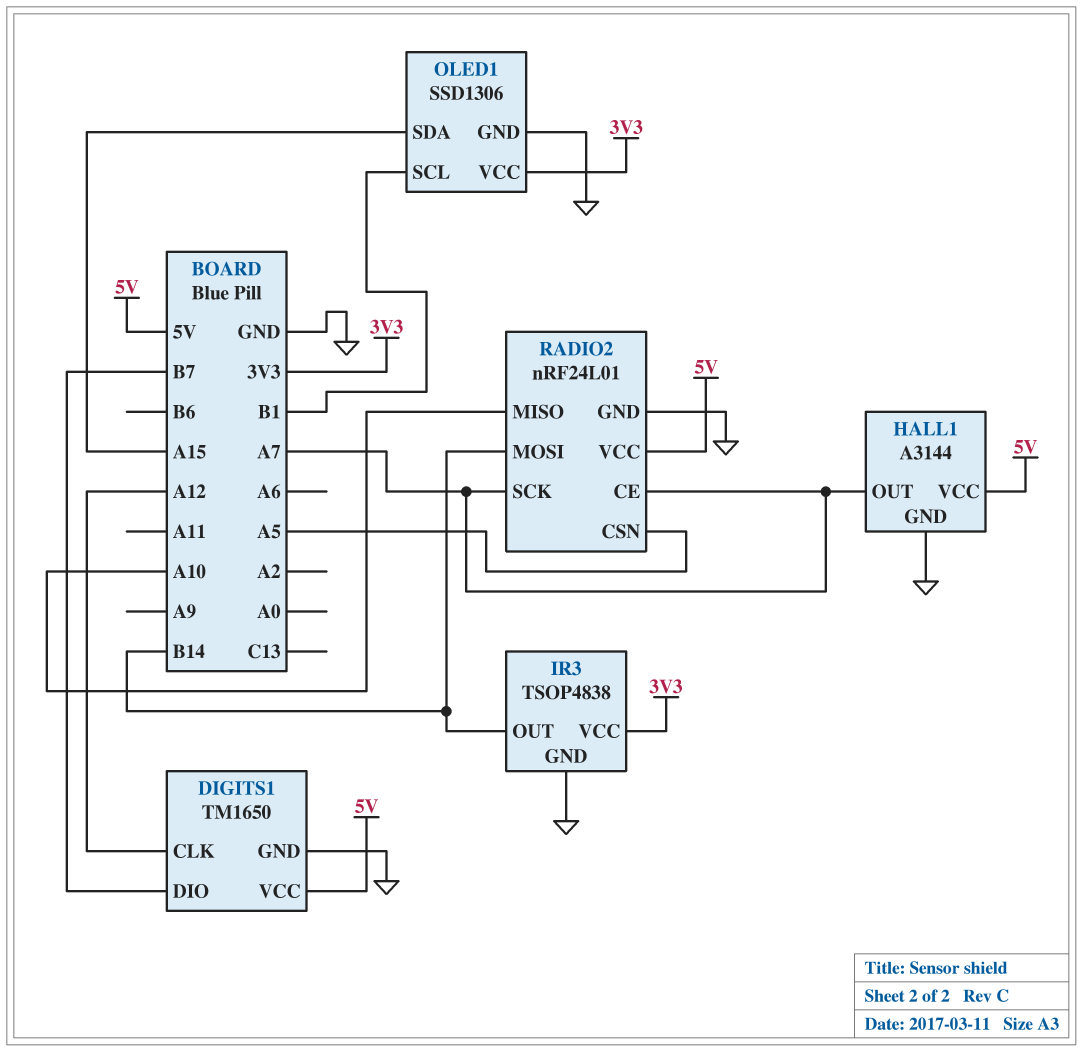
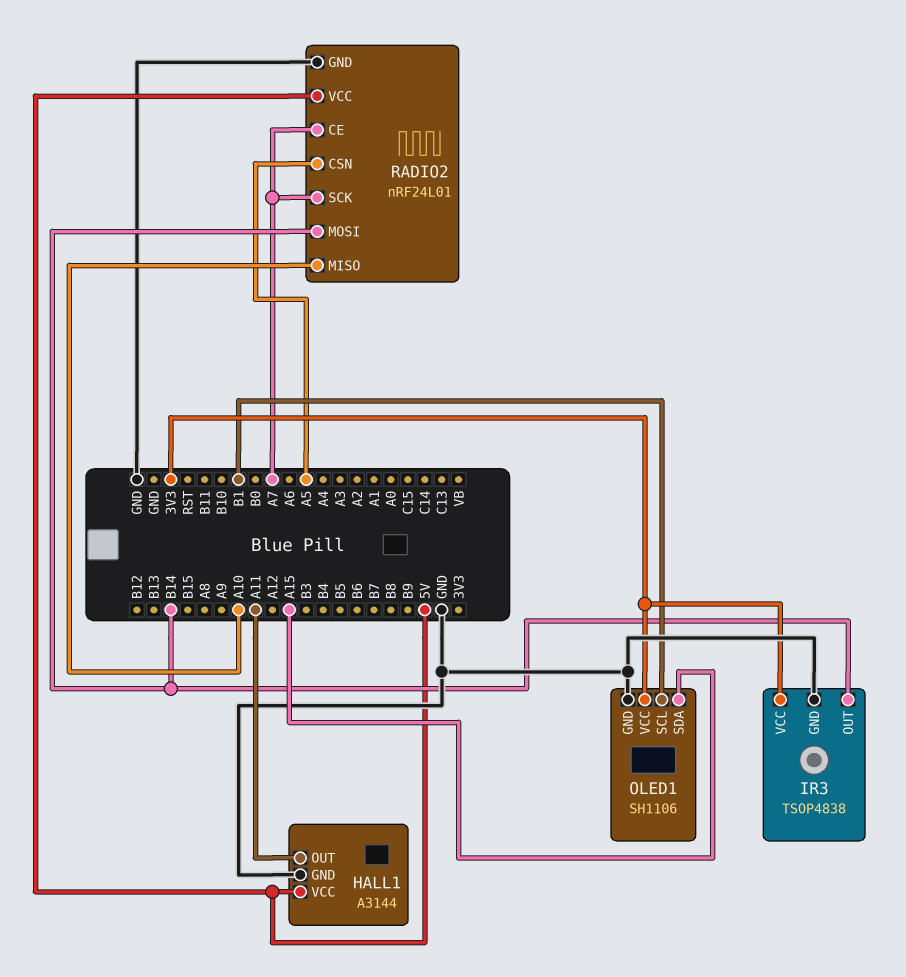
DIGITS1: TM1650 -> none
DIGITS1 pin CLK: A12 -> none
DIGITS1 pin DIO: B7 -> none
DIGITS1 pin GND: GND -> none
DIGITS1 pin VCC: 5V -> none
HALL1 pin OUT: A7 -> A11
OLED1: SSD1306 -> SH1106

